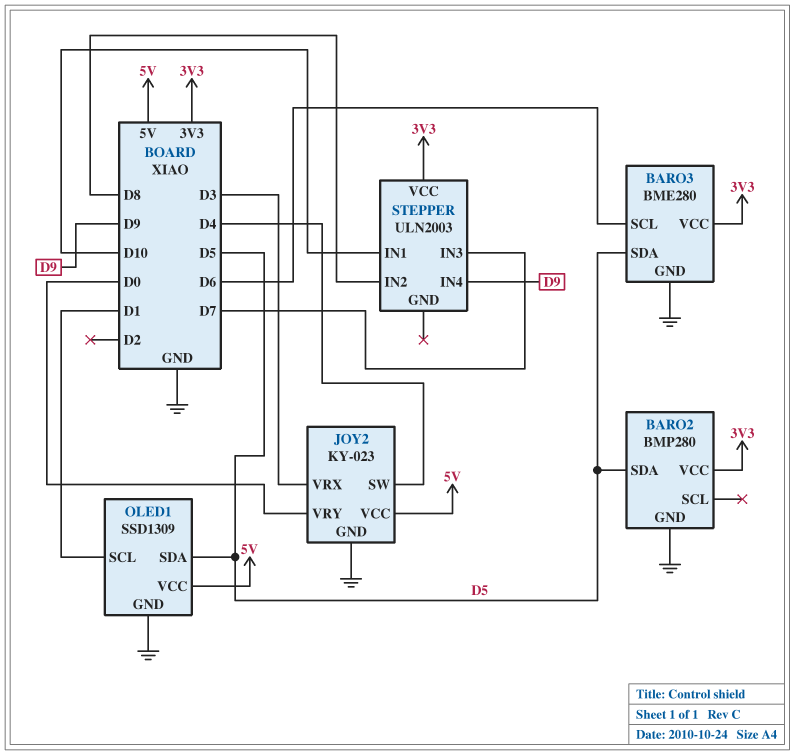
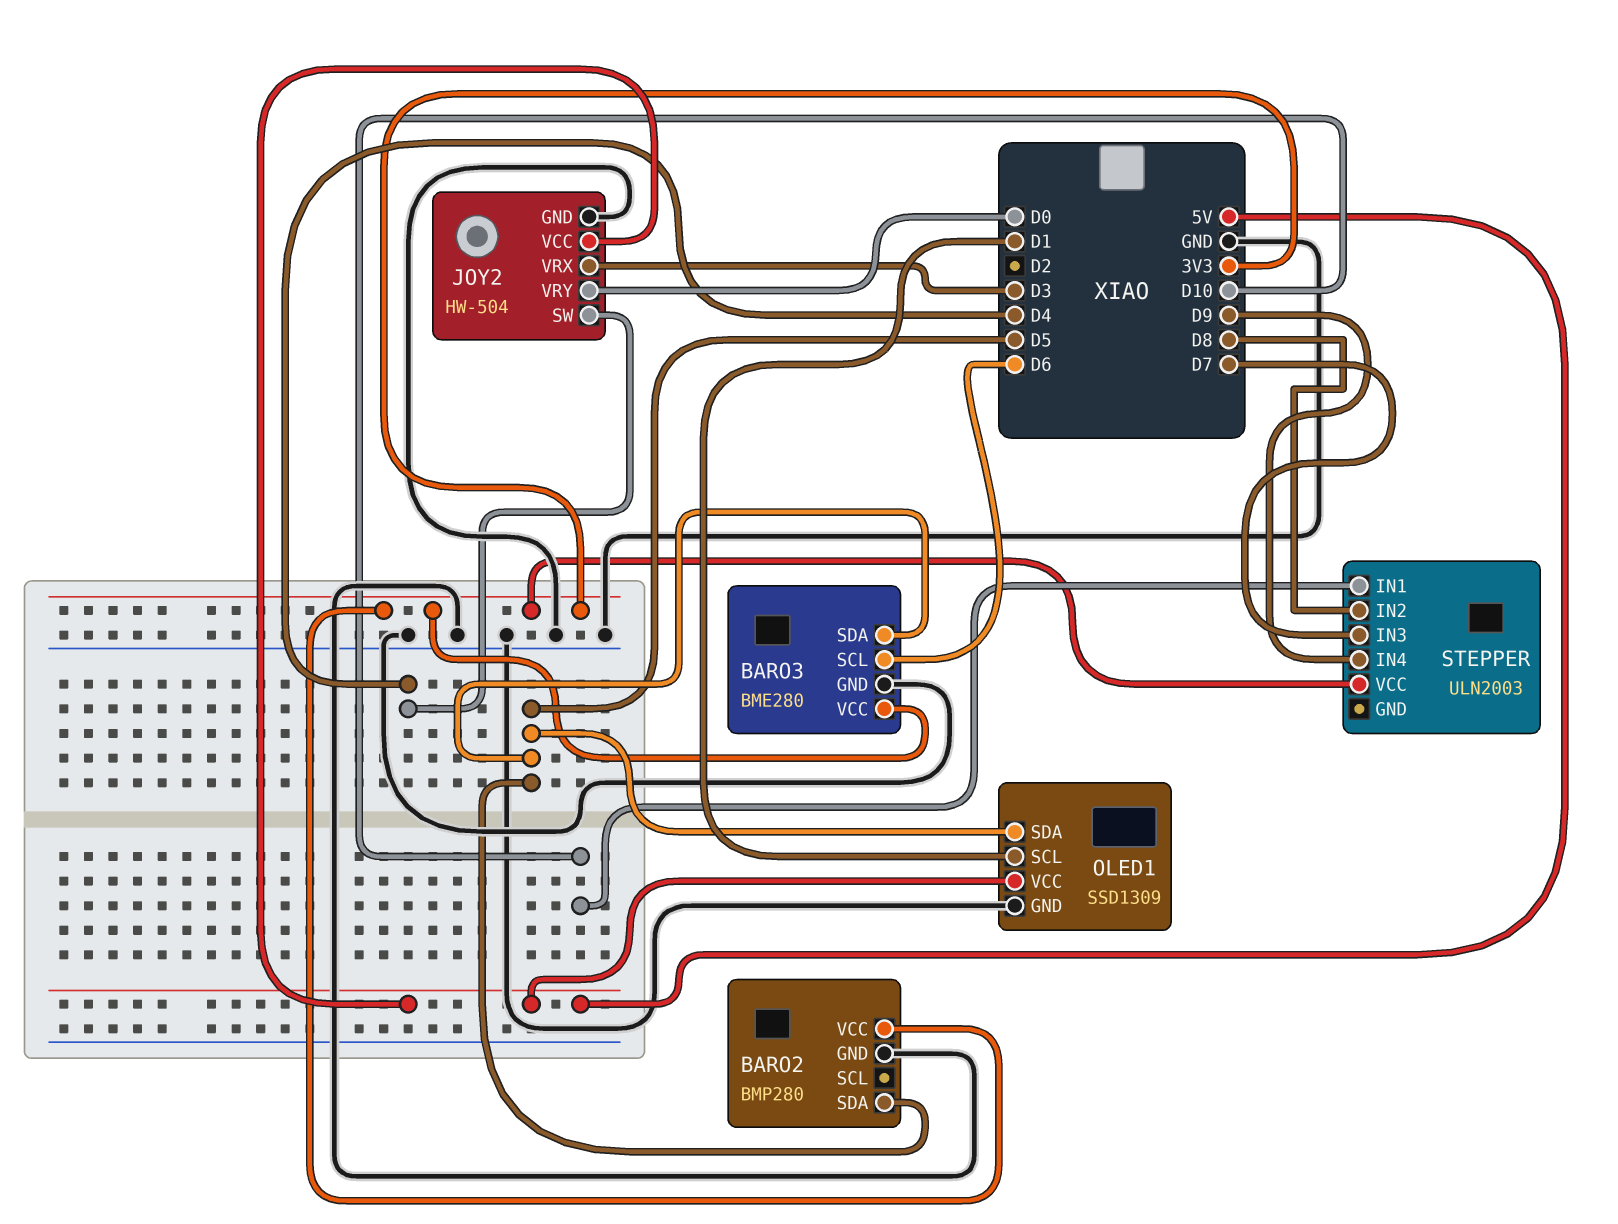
JOY2: KY-023 -> HW-504

